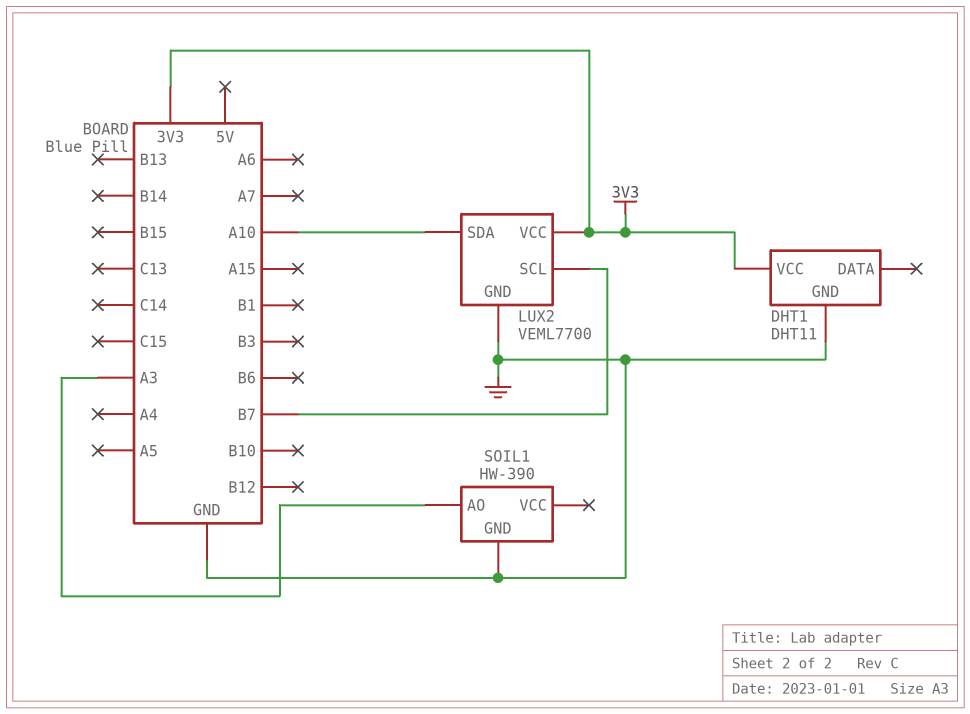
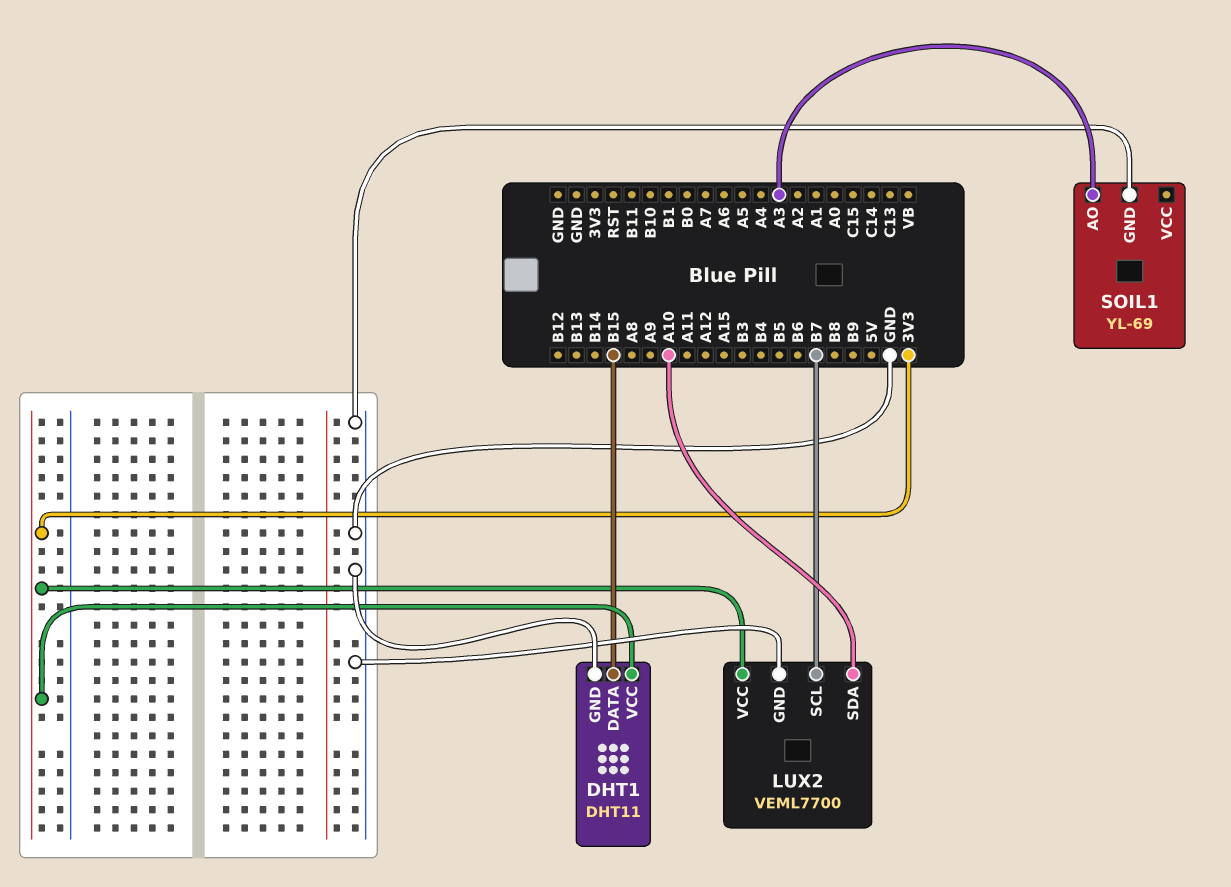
DHT1 pin DATA: none -> B15
SOIL1: HW-390 -> YL-69

